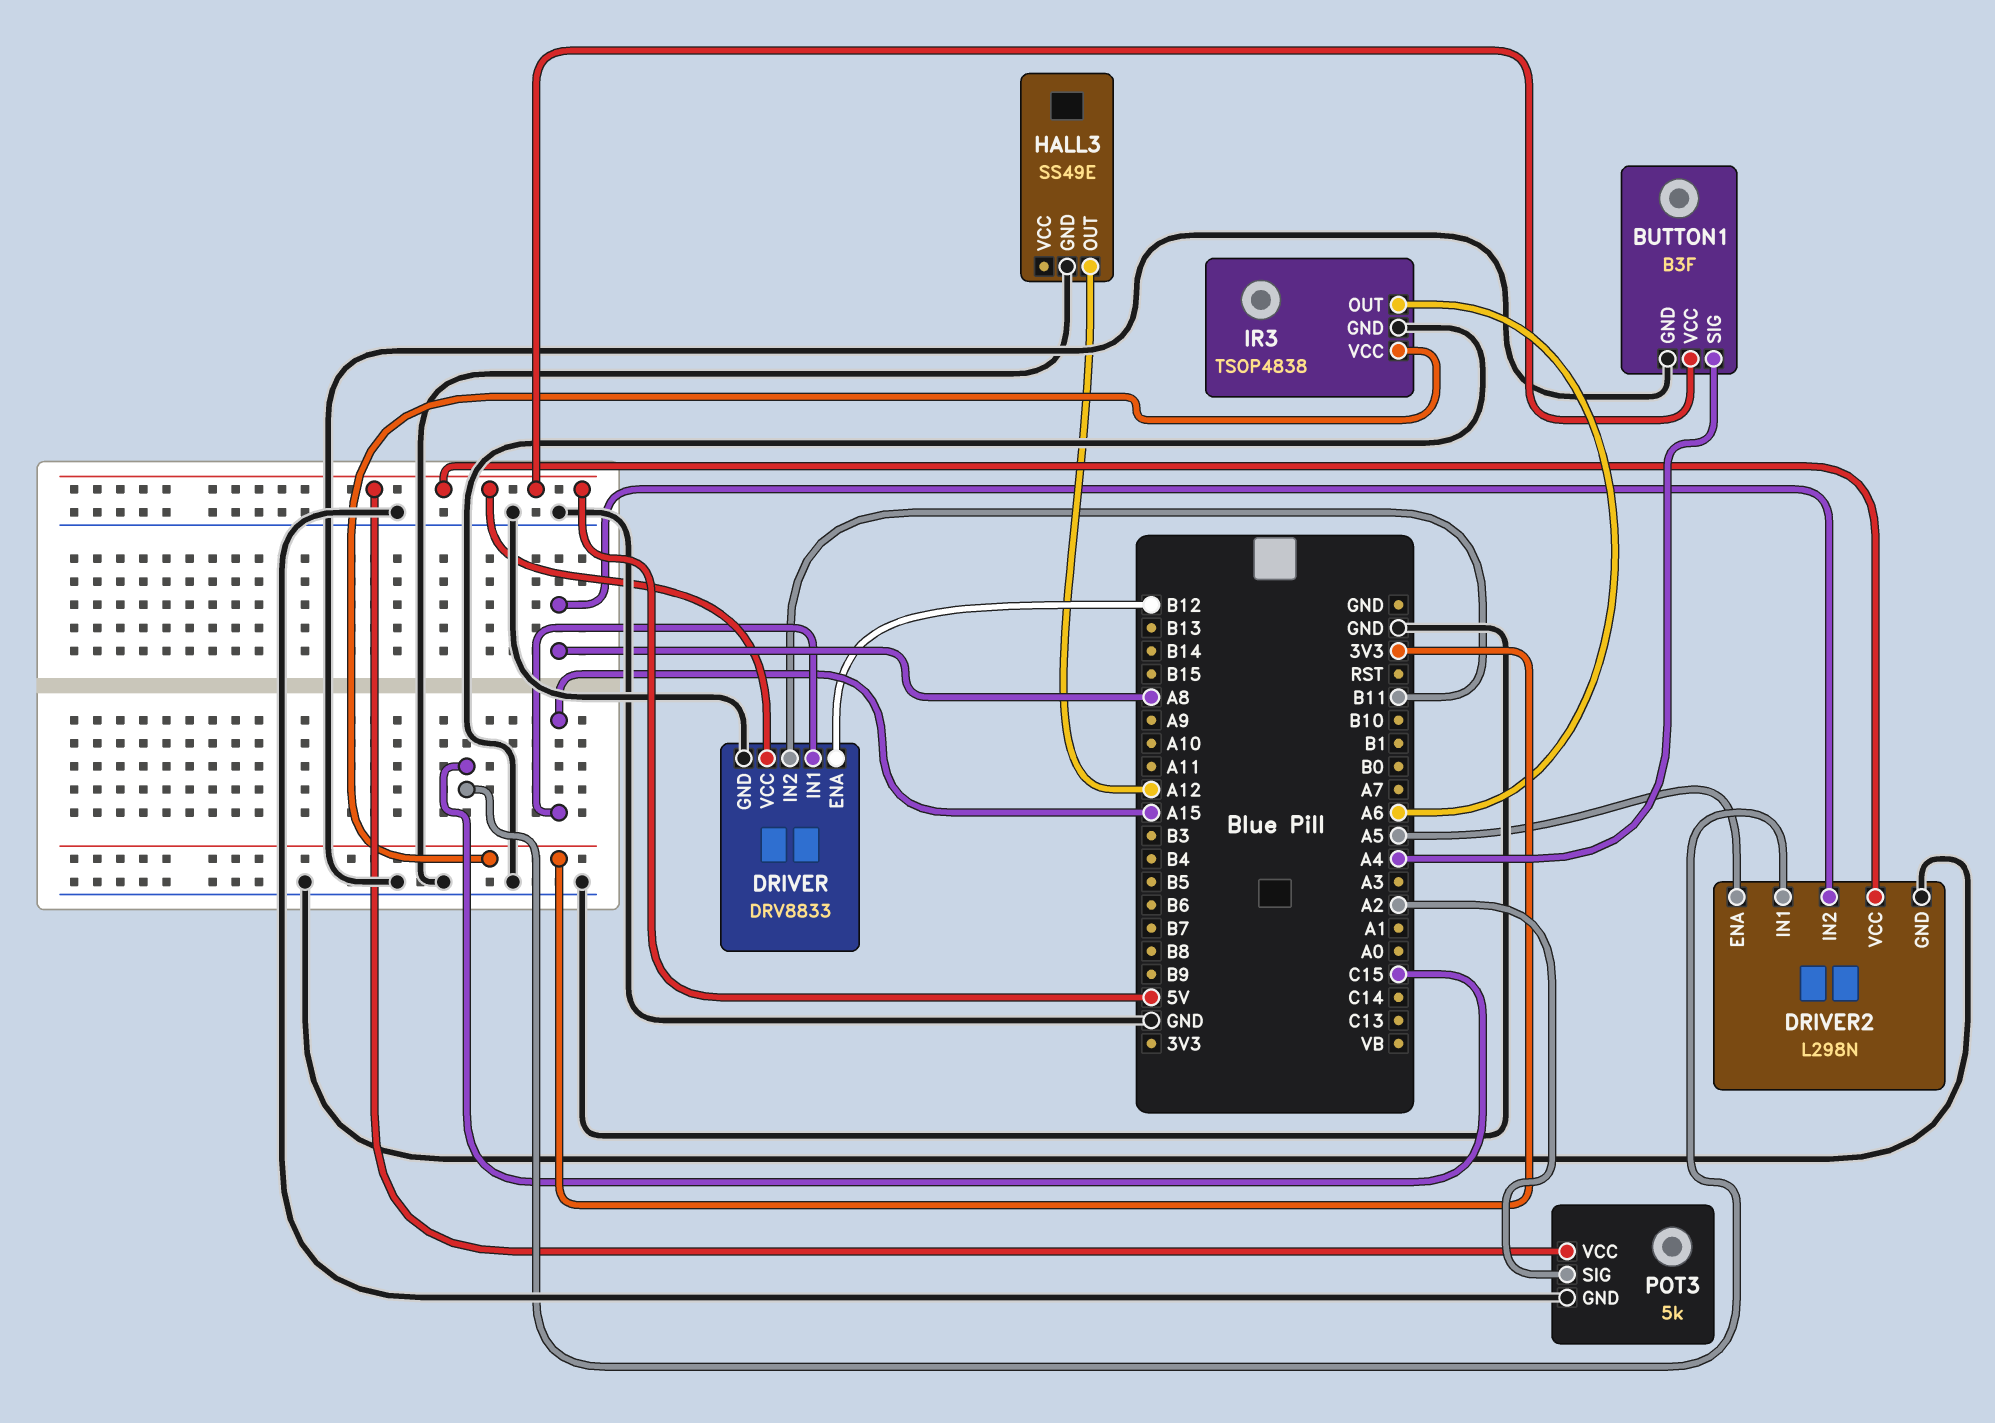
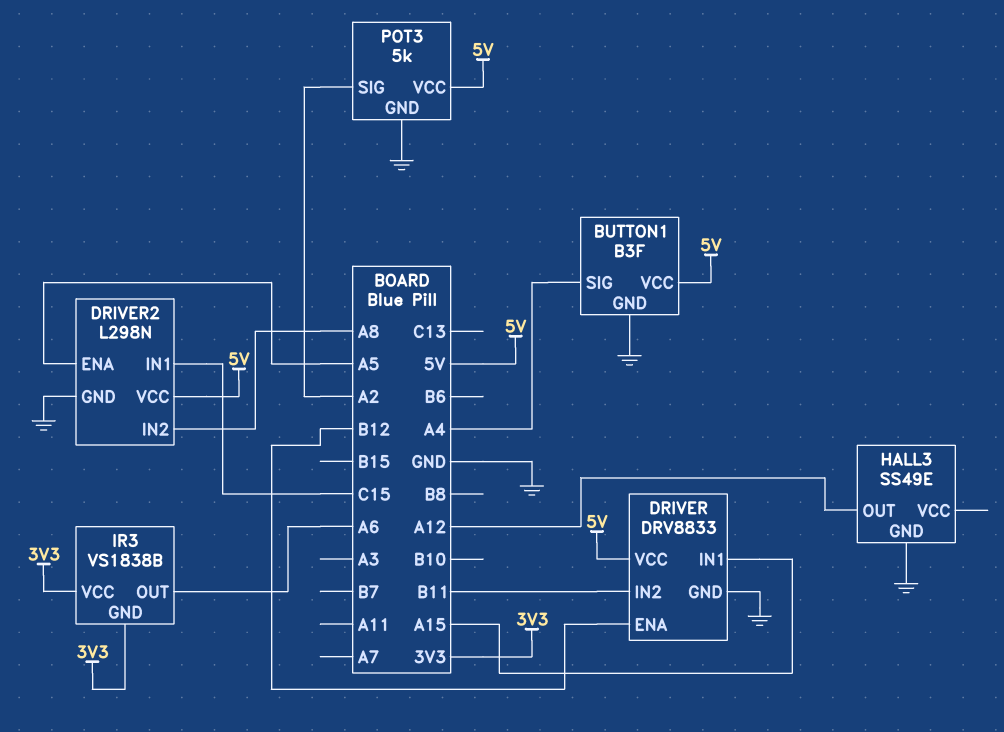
IR3: TSOP4838 -> VS1838B
IR3 pin GND: GND -> 3V3

